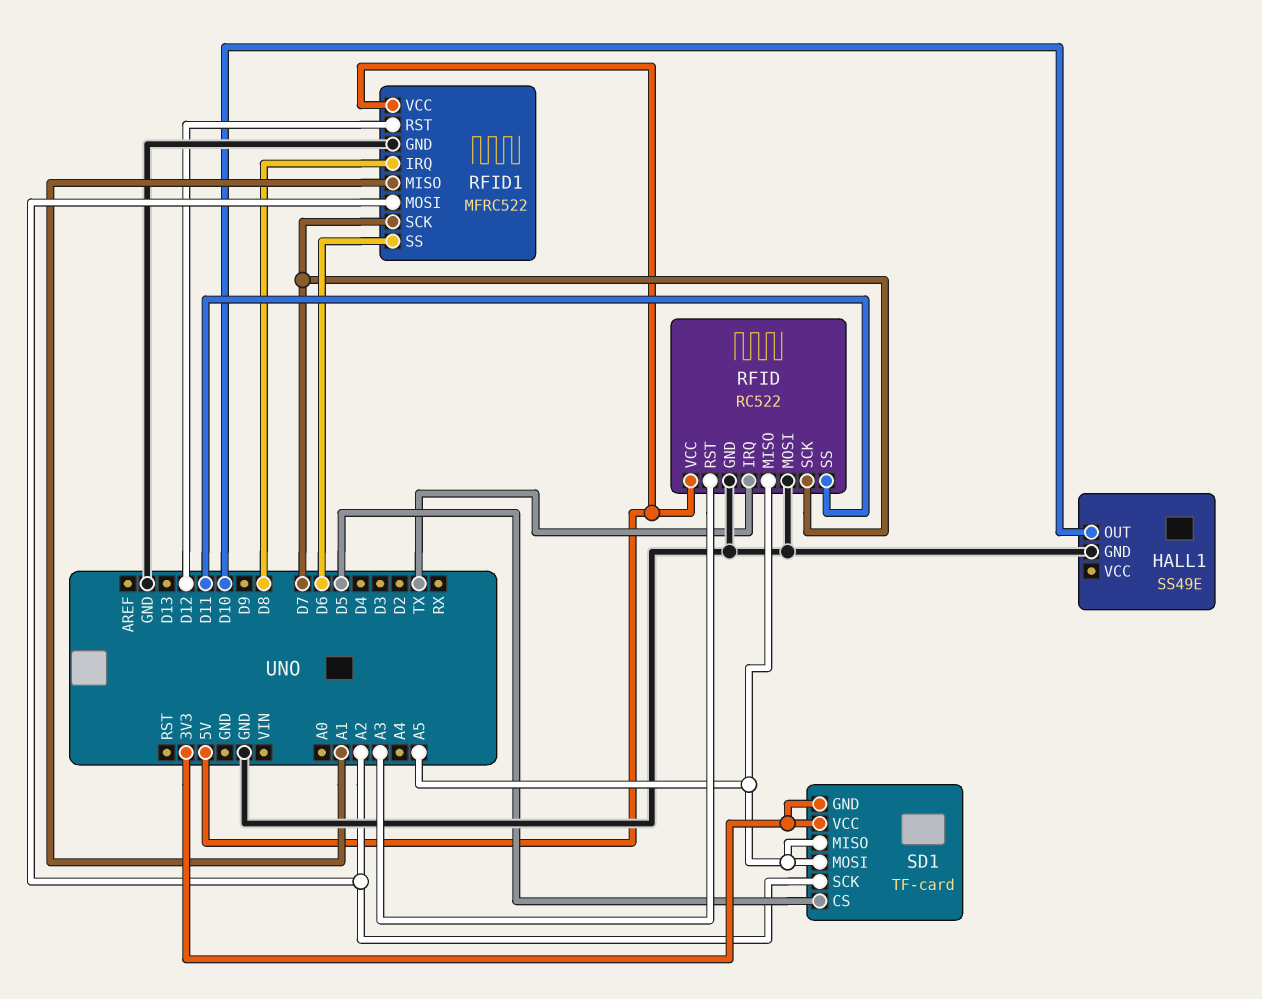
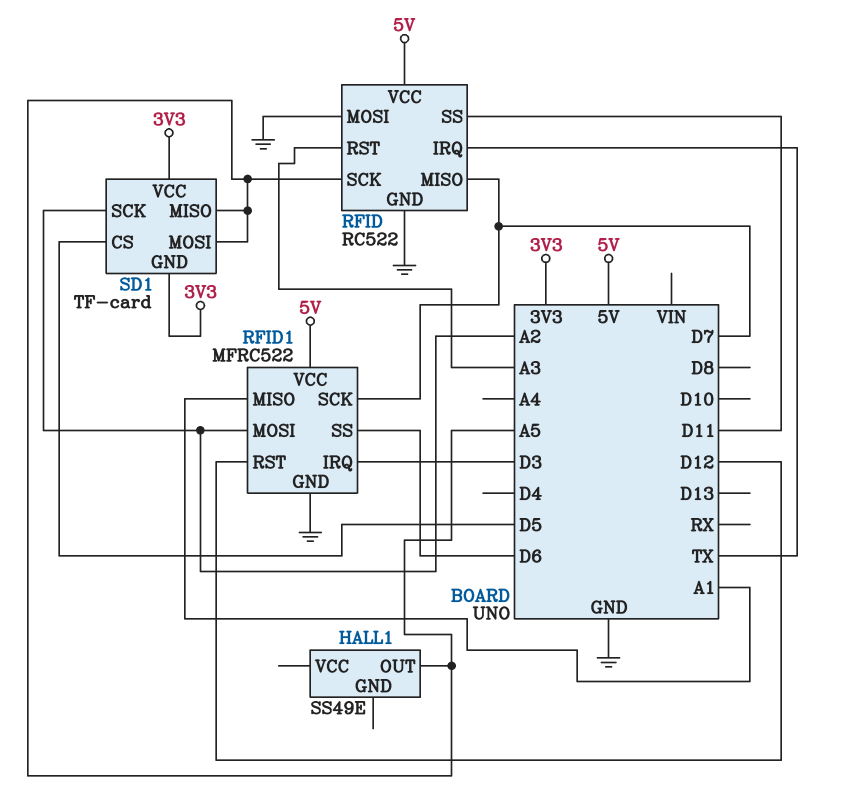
HALL1 pin GND: GND -> none
HALL1 pin OUT: D10 -> A5
RFID pin MISO: A5 -> D7
RFID pin SCK: D7 -> A5
RFID1 pin IRQ: D8 -> D3

